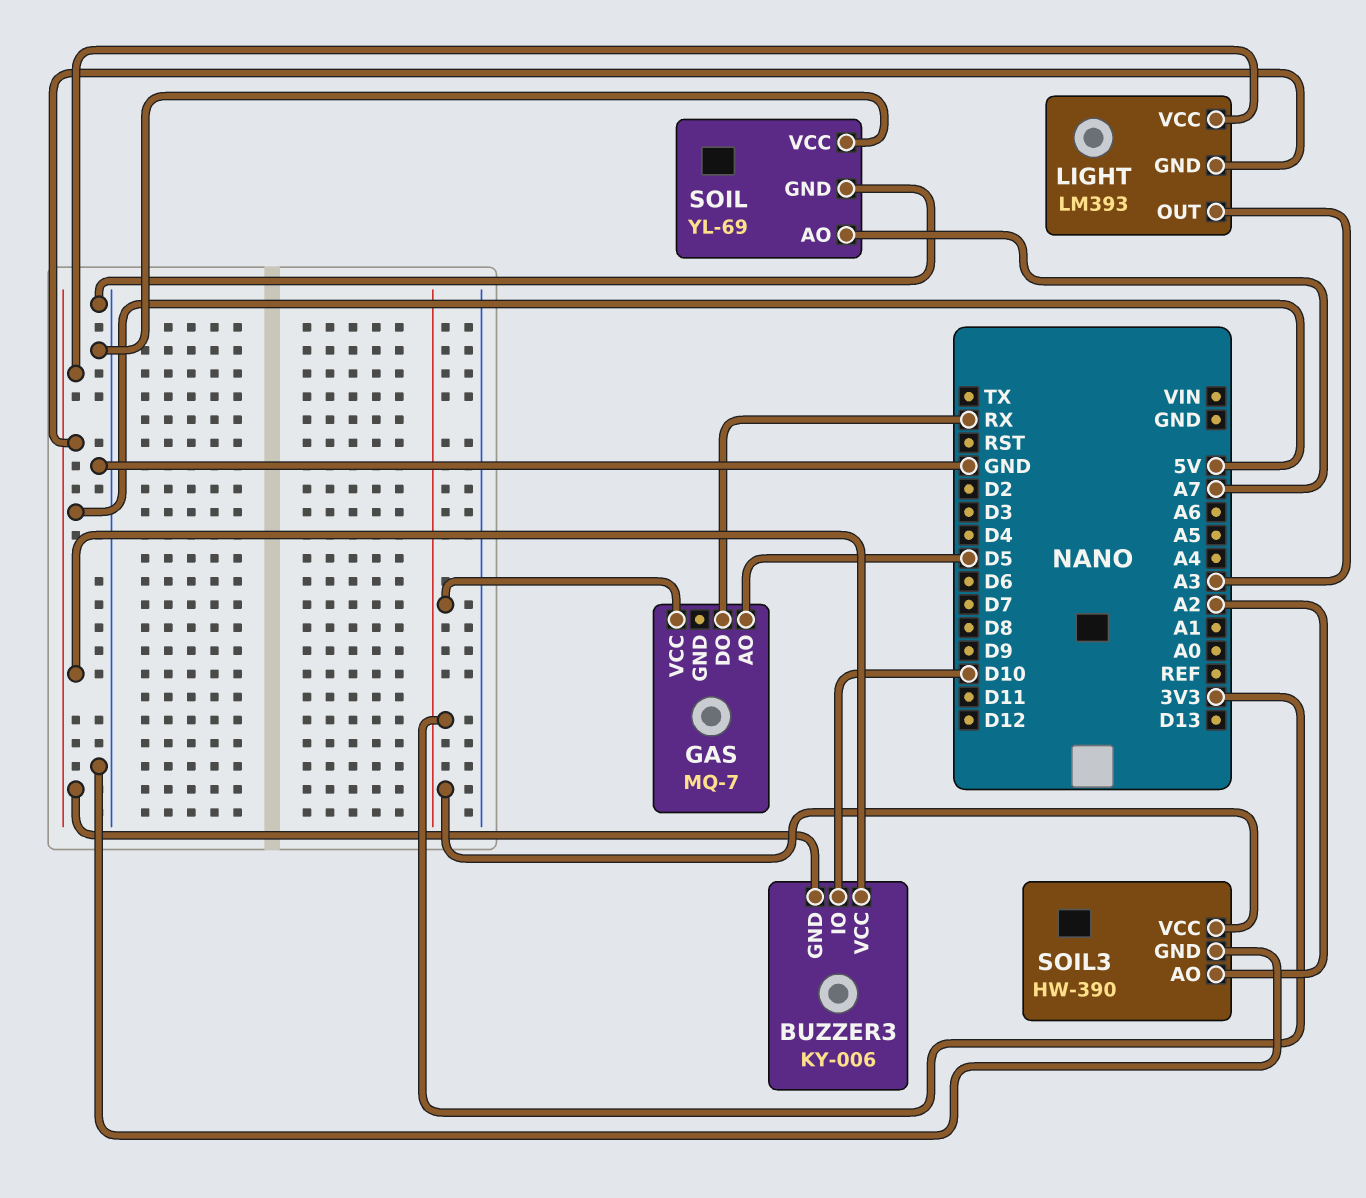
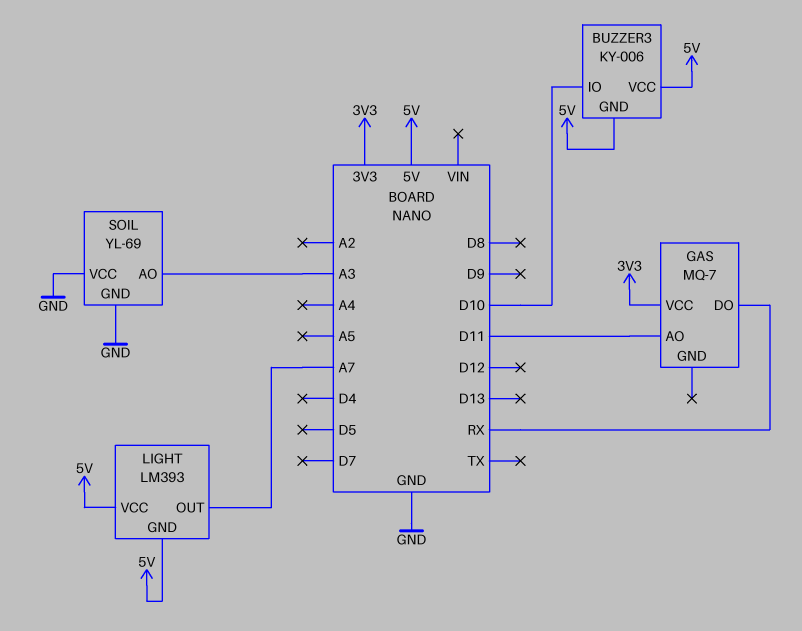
GAS pin AO: D5 -> D11
LIGHT pin OUT: A3 -> A7
SOIL pin AO: A7 -> A3
SOIL3: HW-390 -> none
SOIL3 pin AO: A2 -> none
SOIL3 pin GND: GND -> none
SOIL3 pin VCC: 3V3 -> none

